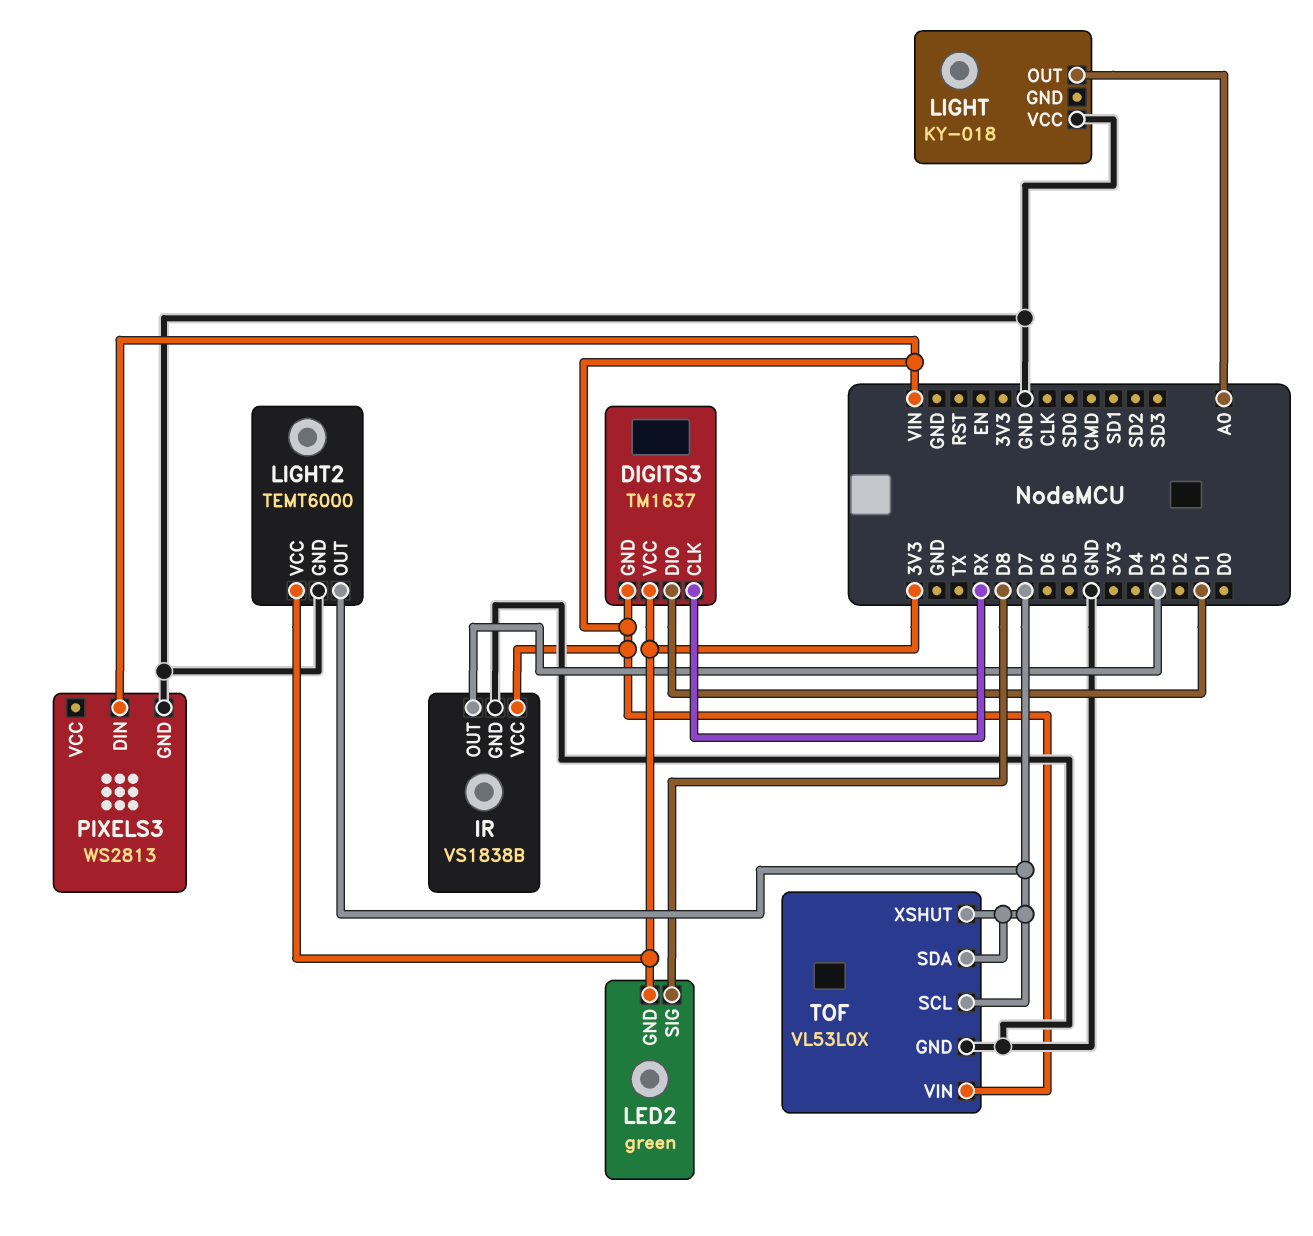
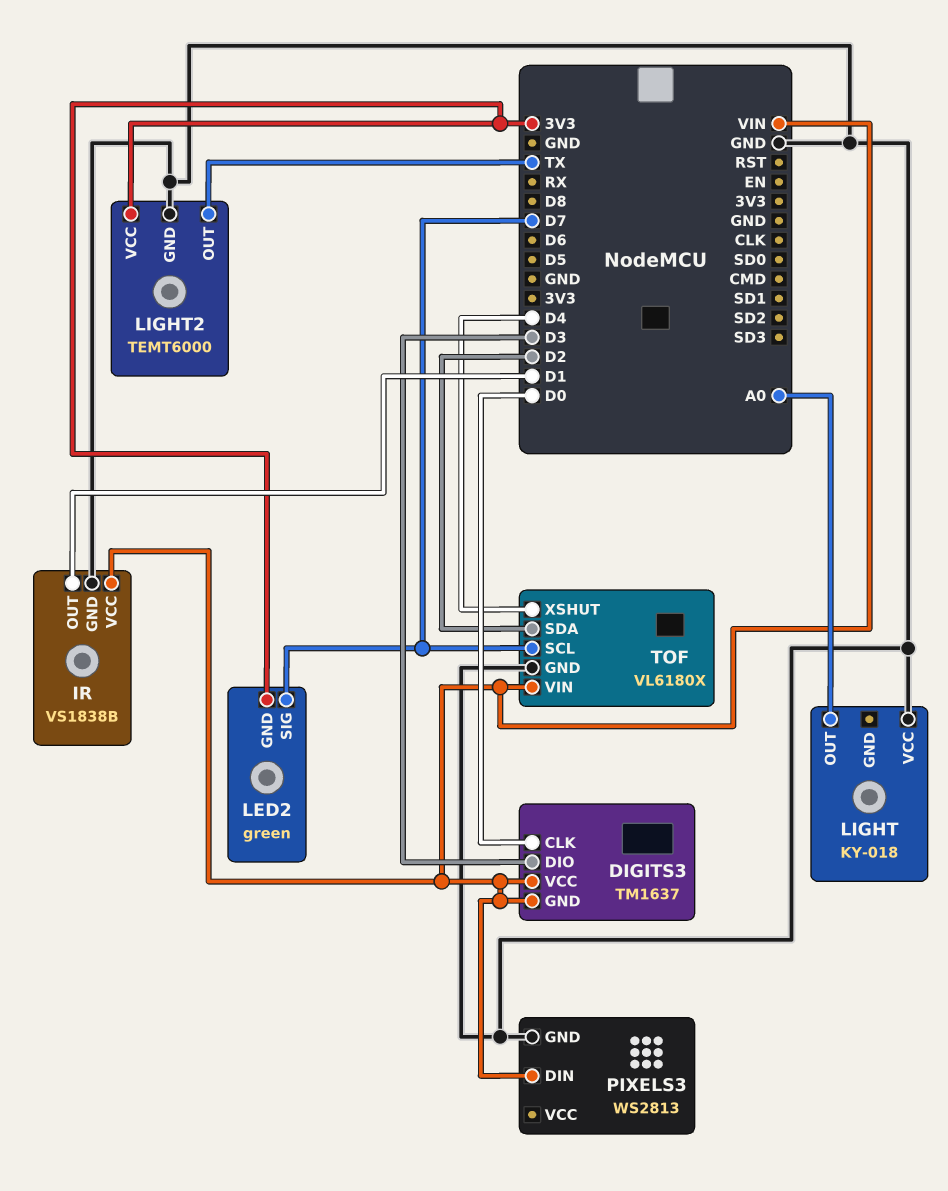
DIGITS3 pin CLK: RX -> D0
DIGITS3 pin DIO: D1 -> D3
DIGITS3 pin VCC: 3V3 -> VIN
IR pin OUT: D3 -> D1
LED2 pin SIG: D8 -> D7
LIGHT2 pin OUT: D7 -> TX
TOF: VL53L0X -> VL6180X
TOF pin SDA: D7 -> D2
TOF pin XSHUT: D7 -> D4

